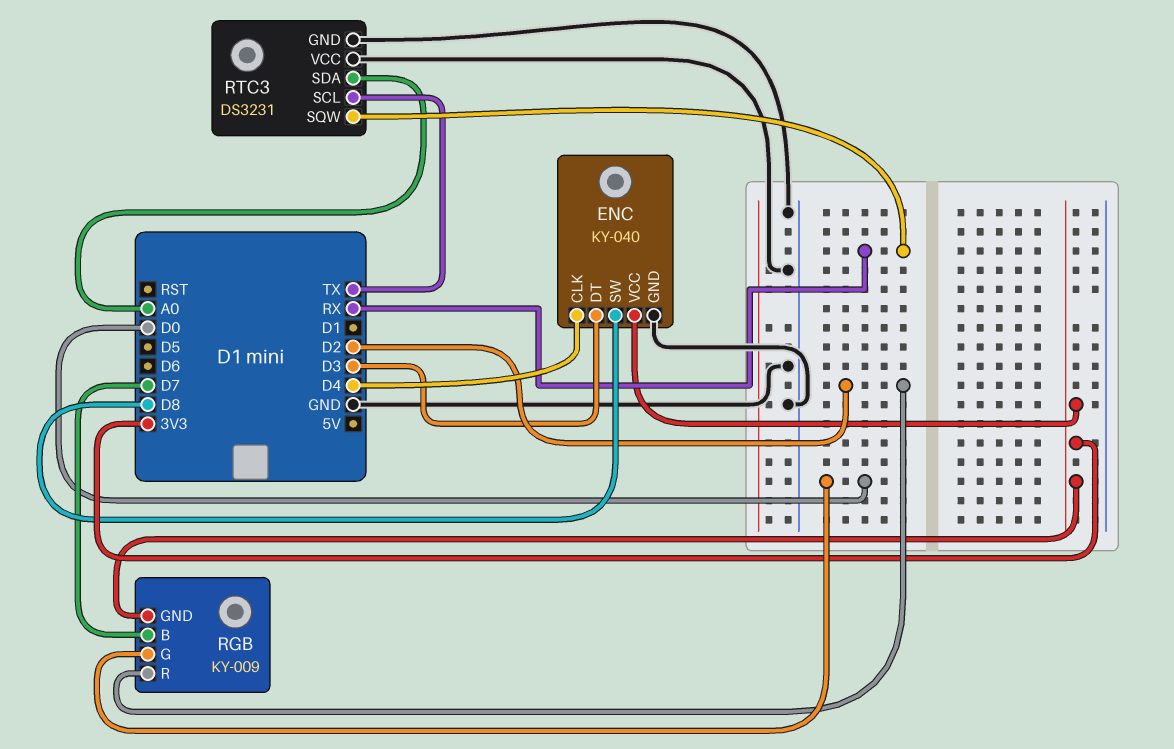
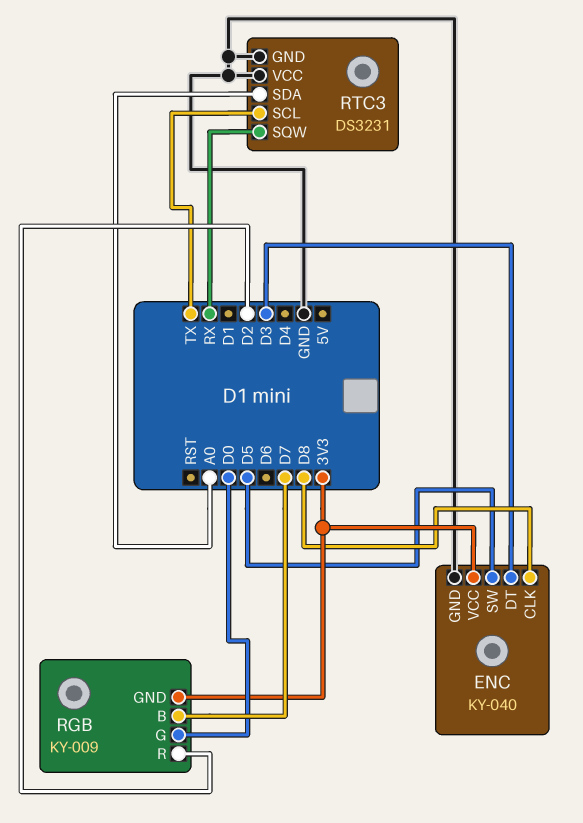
ENC pin CLK: D4 -> D8
ENC pin SW: D8 -> D5

